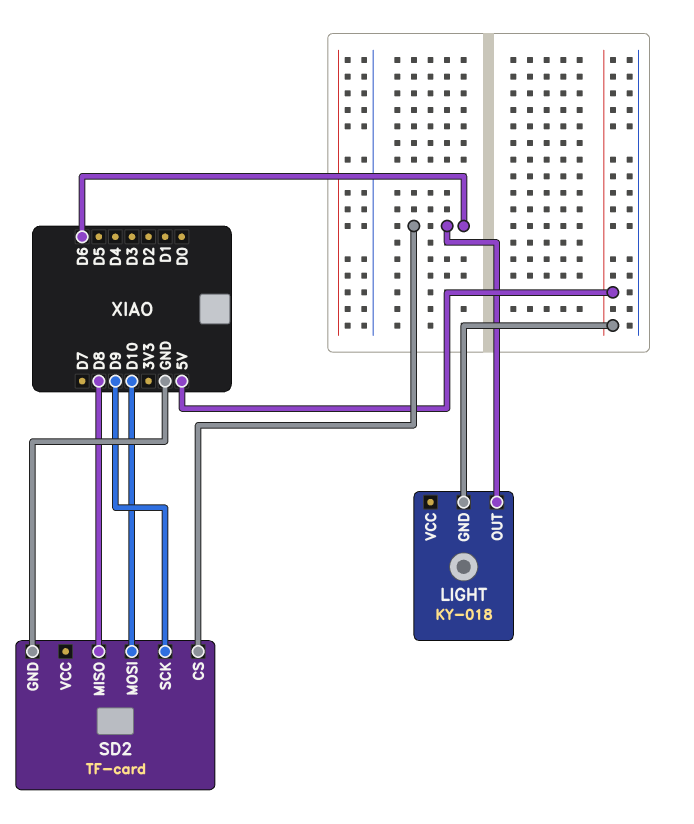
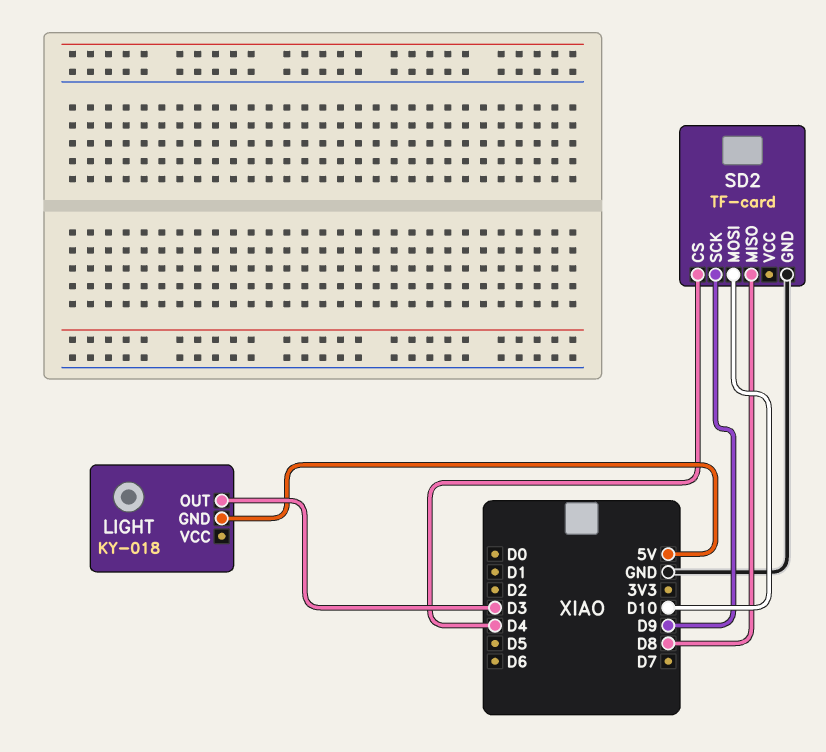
LIGHT pin OUT: D6 -> D3
SD2 pin CS: D6 -> D4

